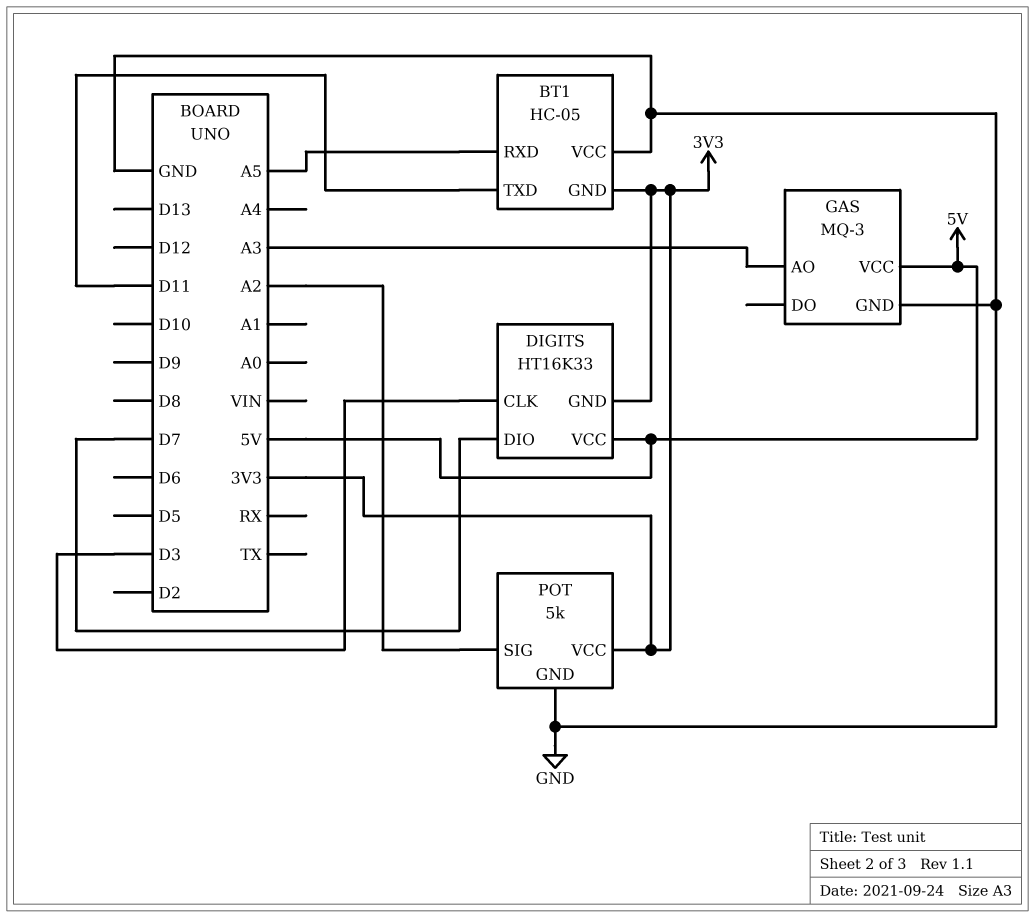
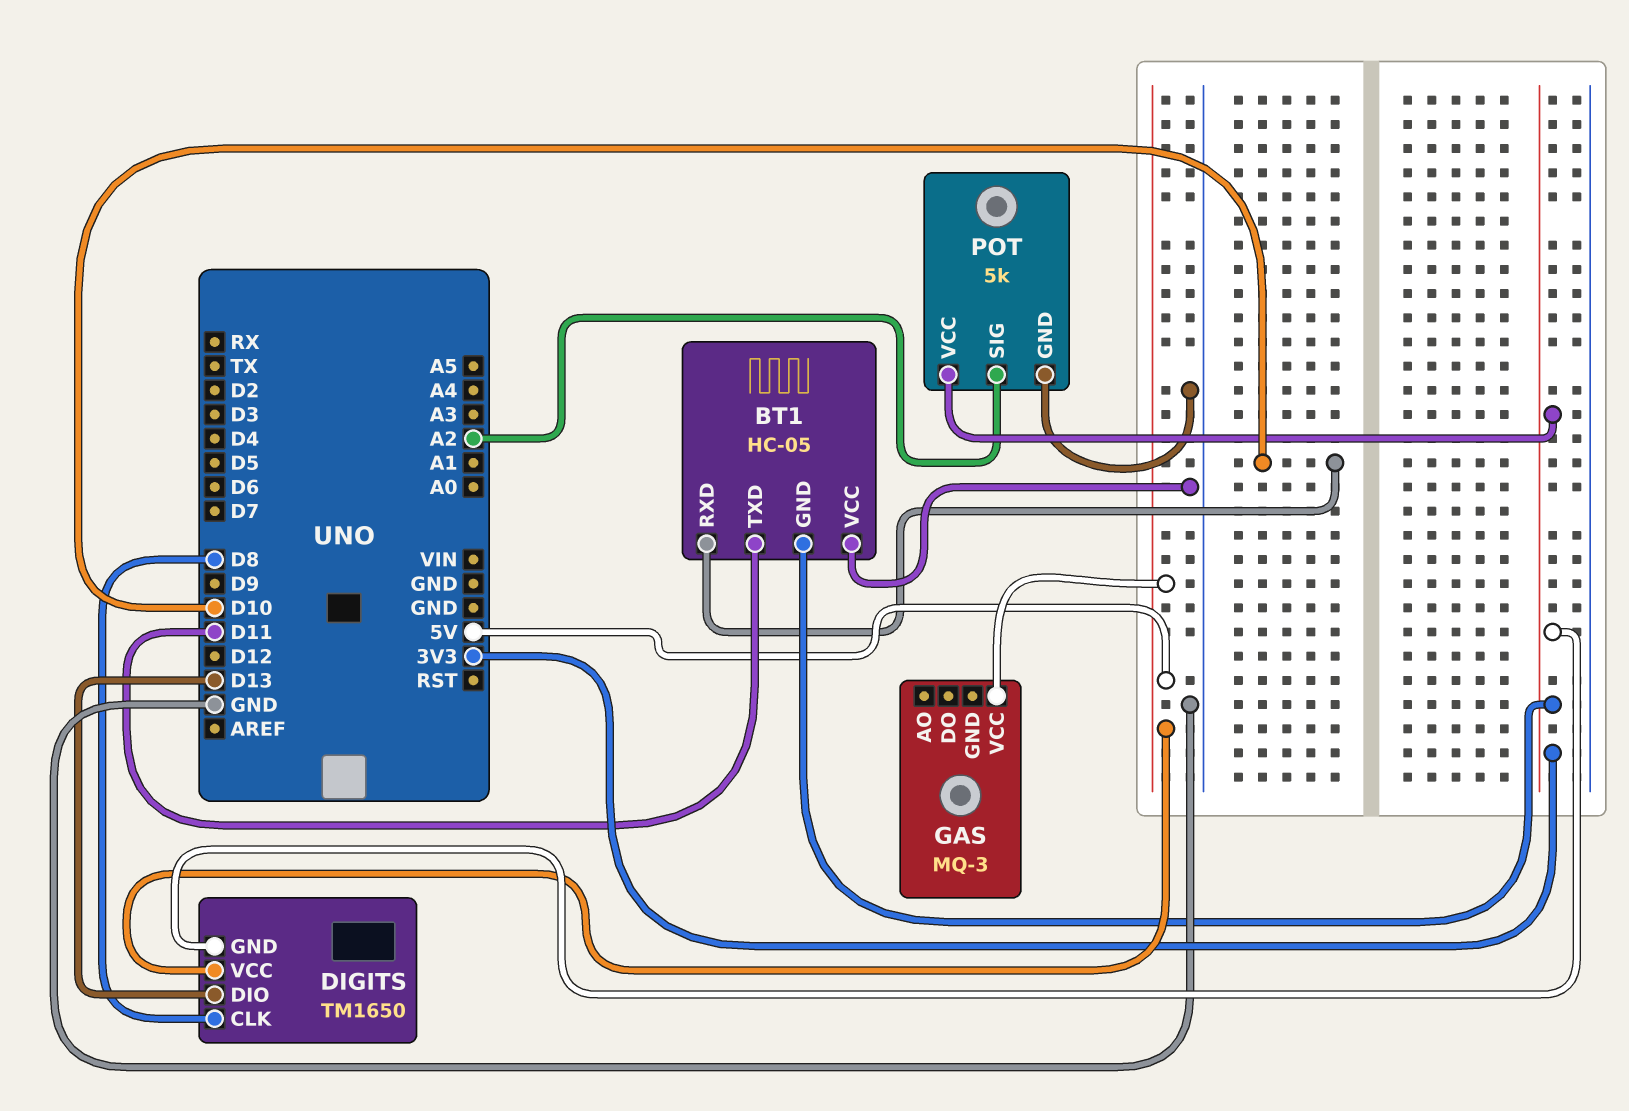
BT1 pin RXD: A5 -> D10
DIGITS: HT16K33 -> TM1650
DIGITS pin CLK: D3 -> D8
DIGITS pin DIO: D7 -> D13
GAS pin AO: A3 -> none
GAS pin GND: GND -> none

